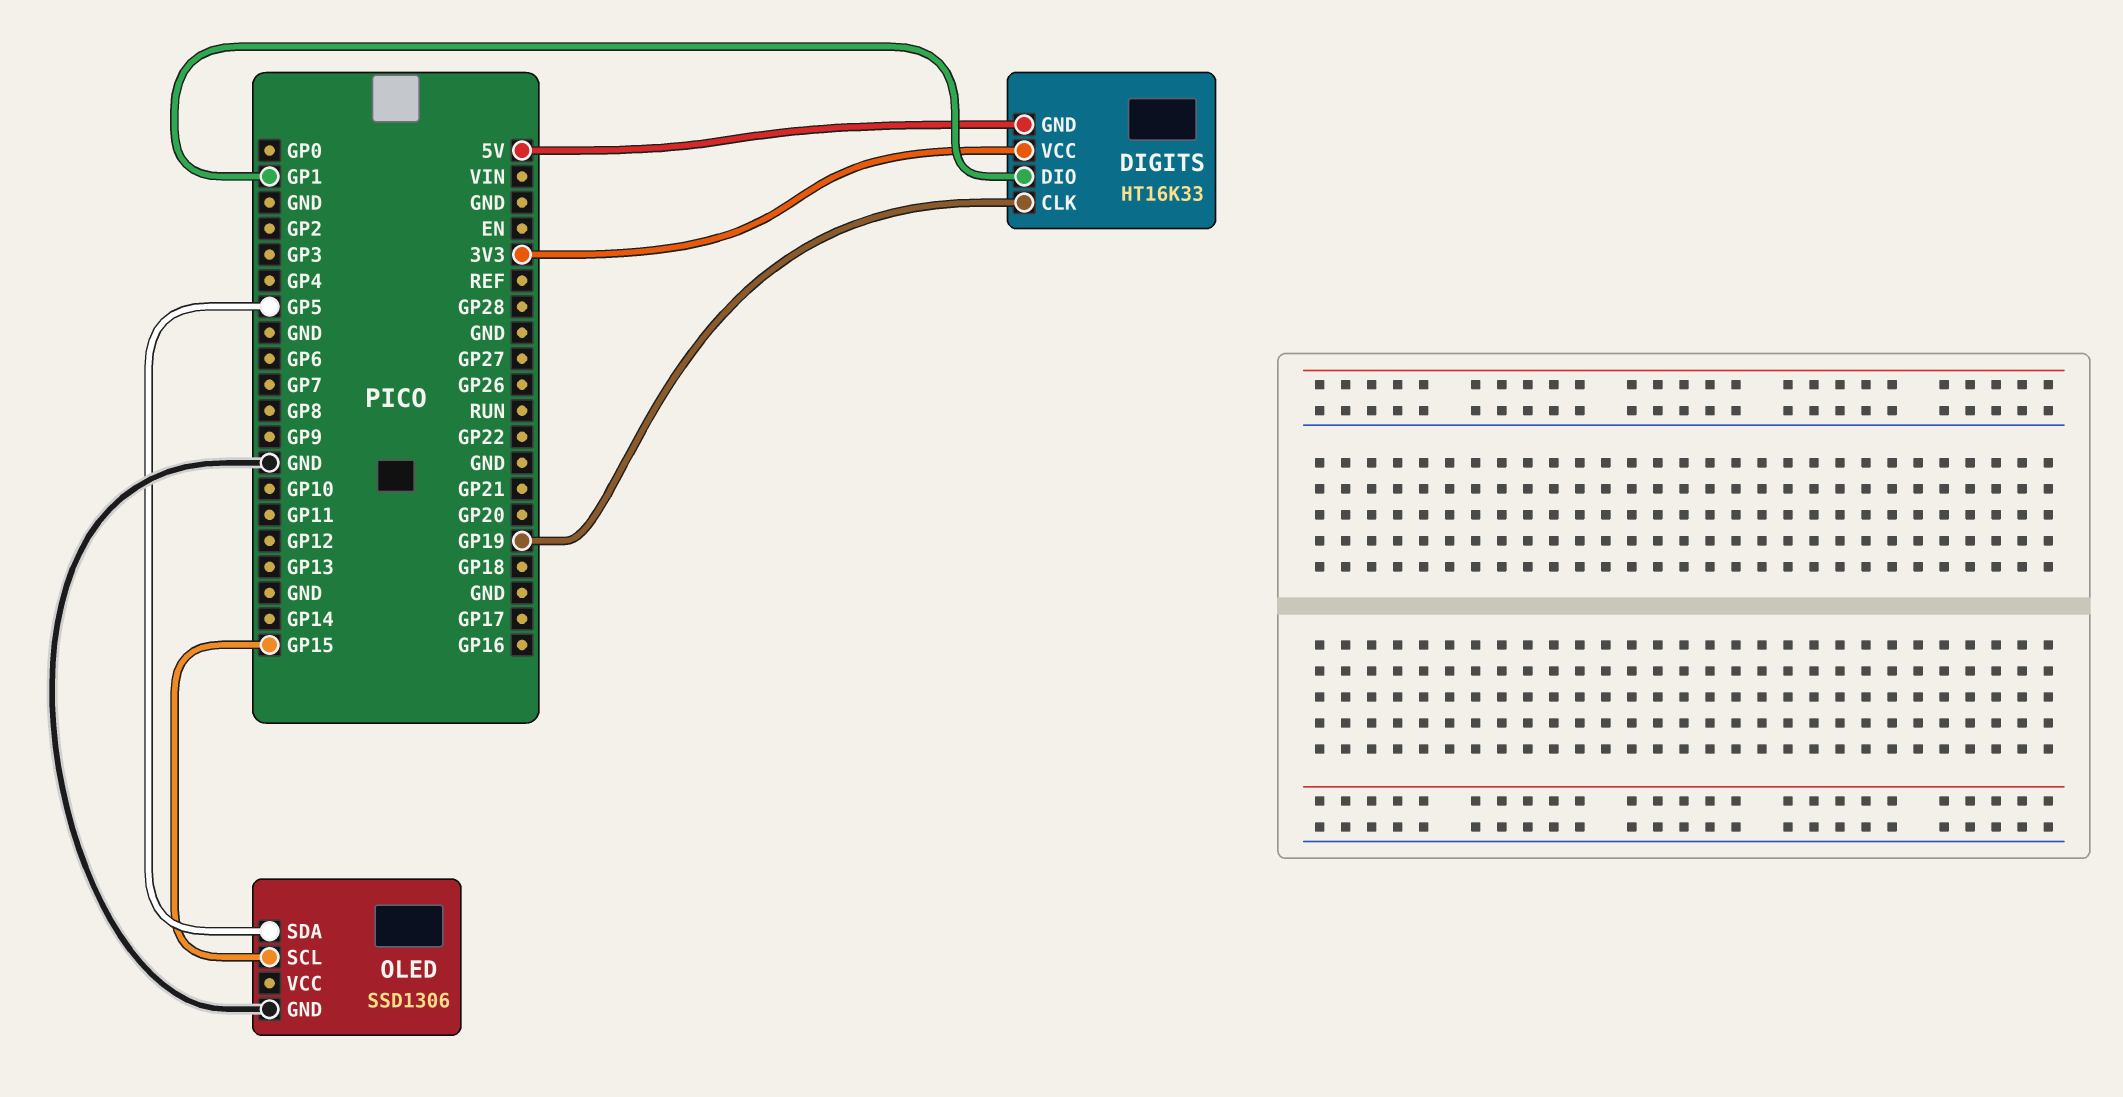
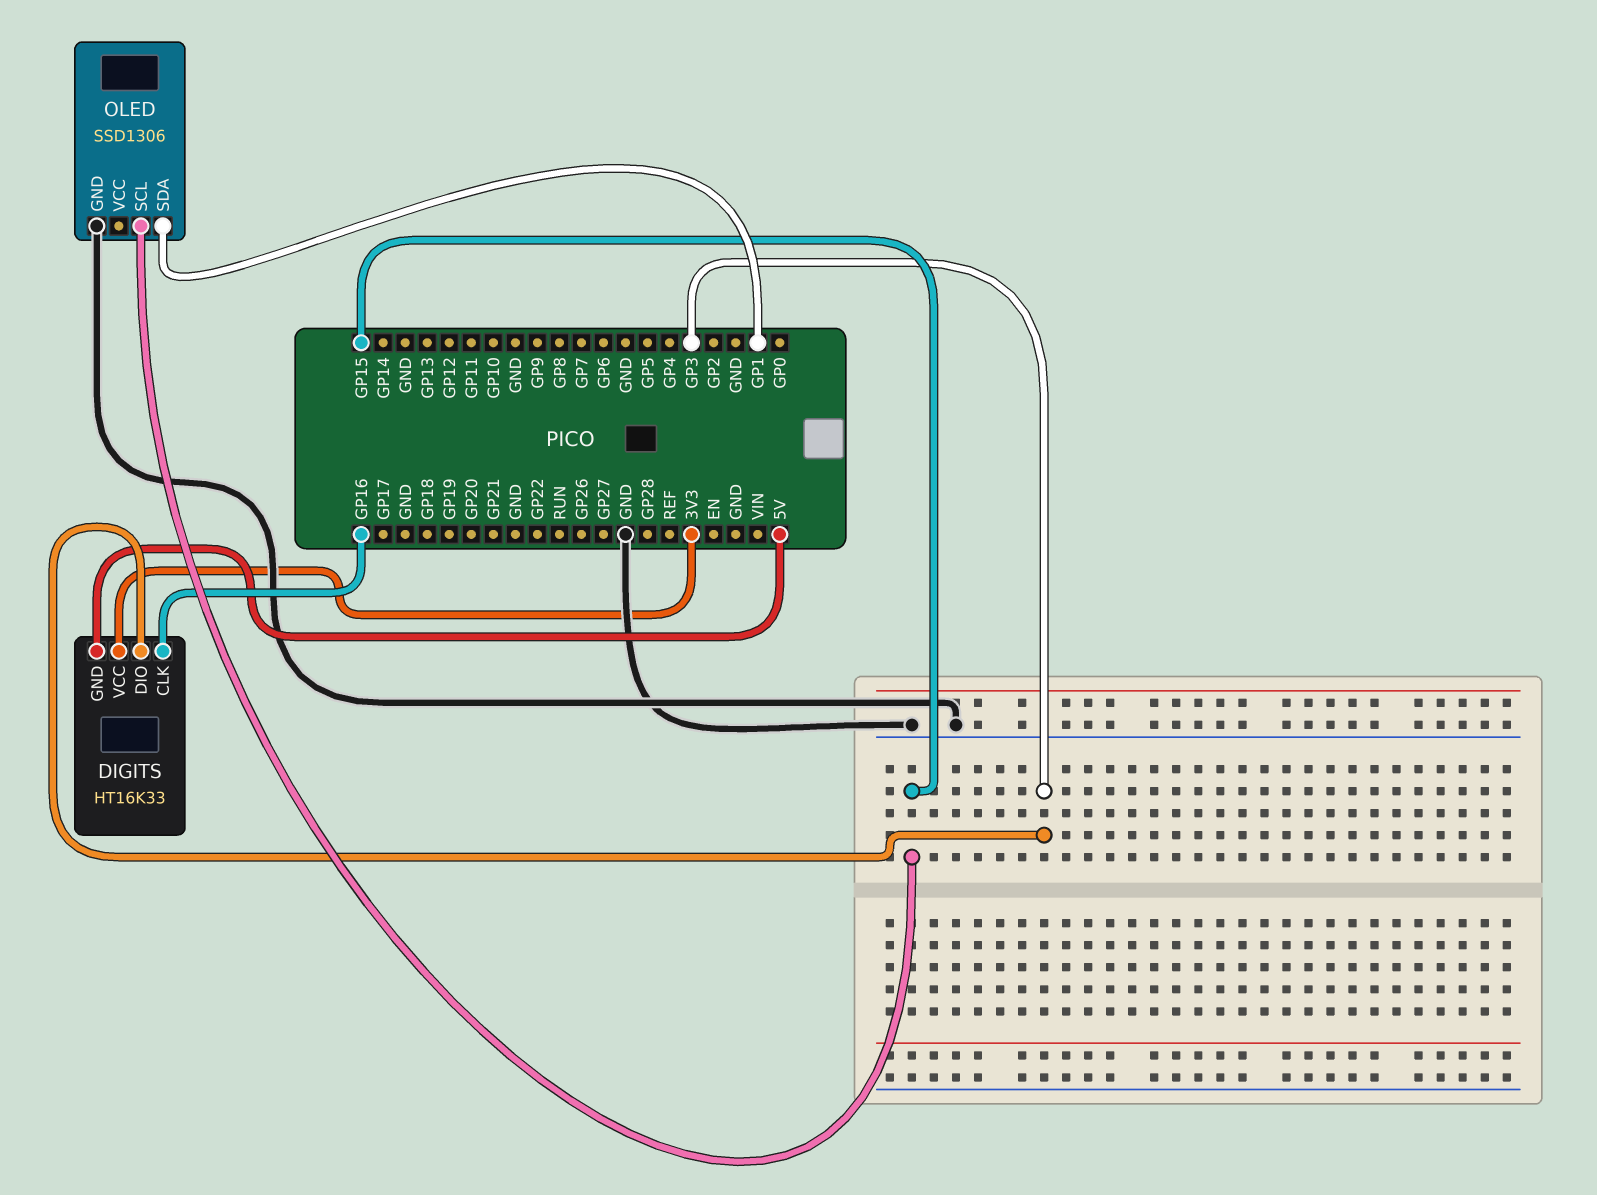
DIGITS pin CLK: GP19 -> GP16
DIGITS pin DIO: GP1 -> GP3
OLED pin SDA: GP5 -> GP1

